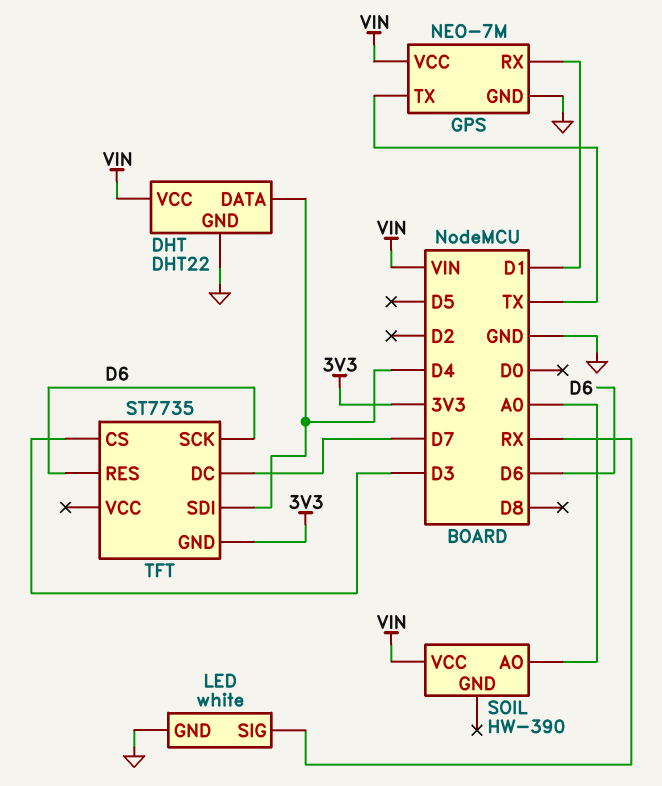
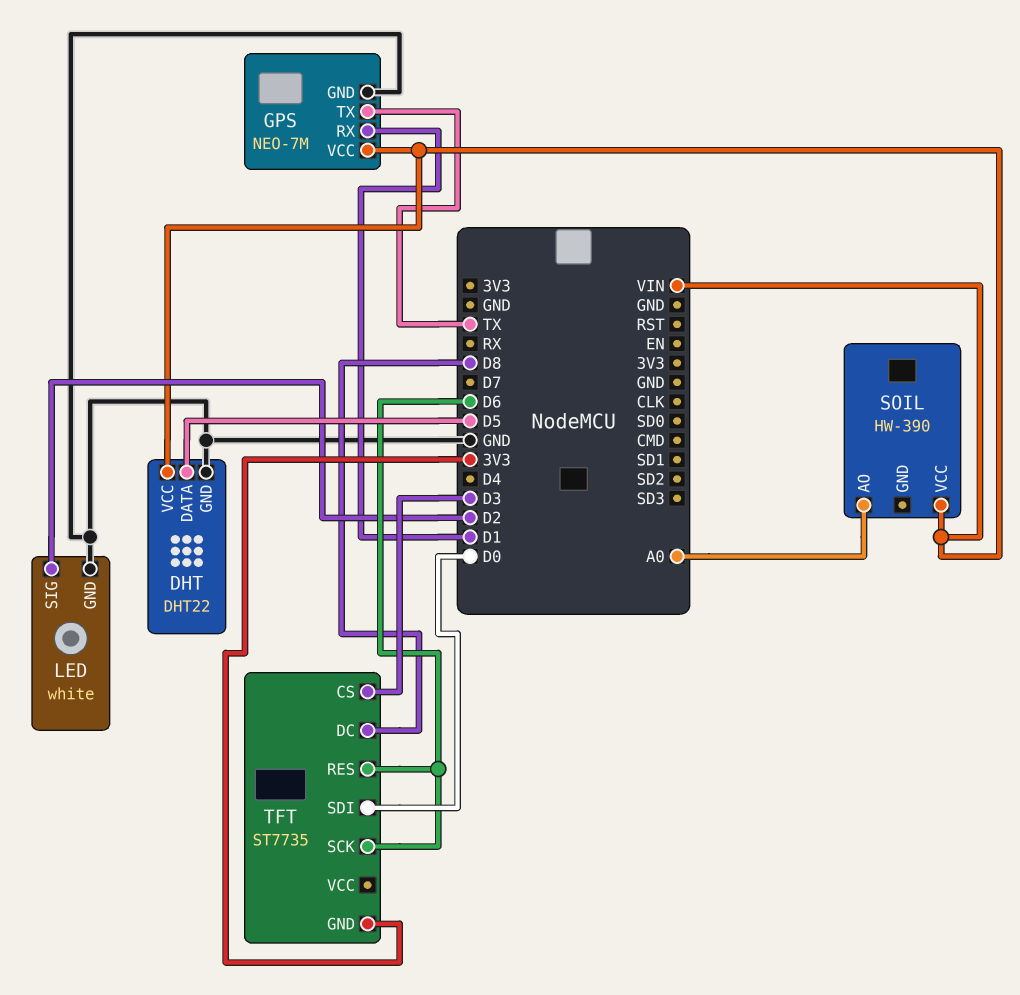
DHT pin DATA: D4 -> D5
LED pin SIG: RX -> D2
TFT pin DC: D7 -> D8
TFT pin SDI: D4 -> D0

